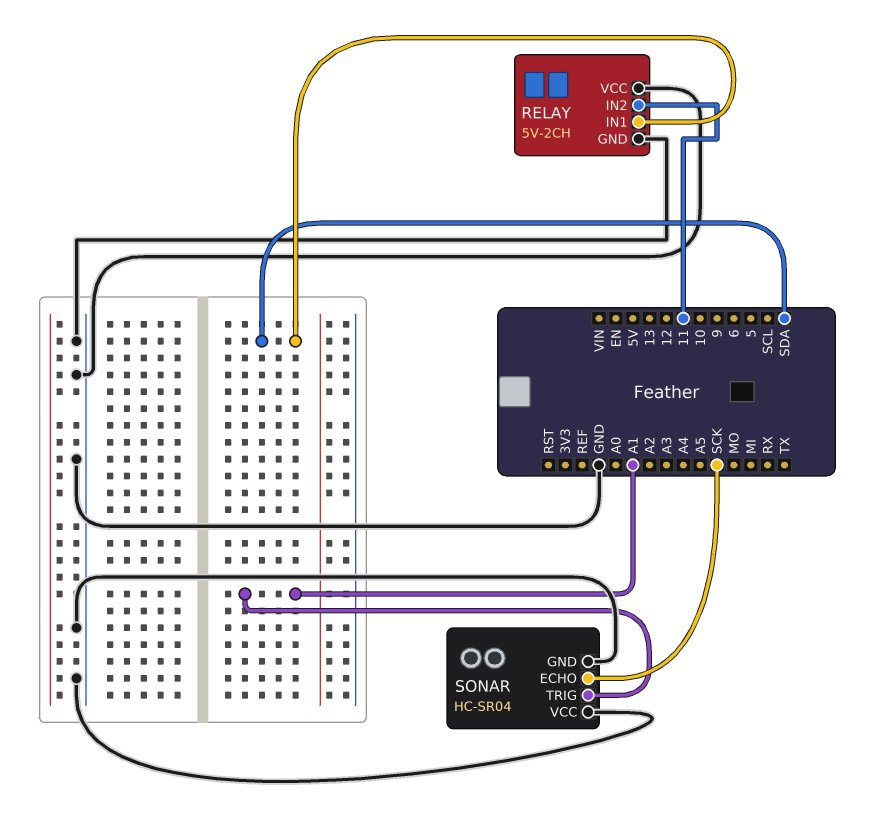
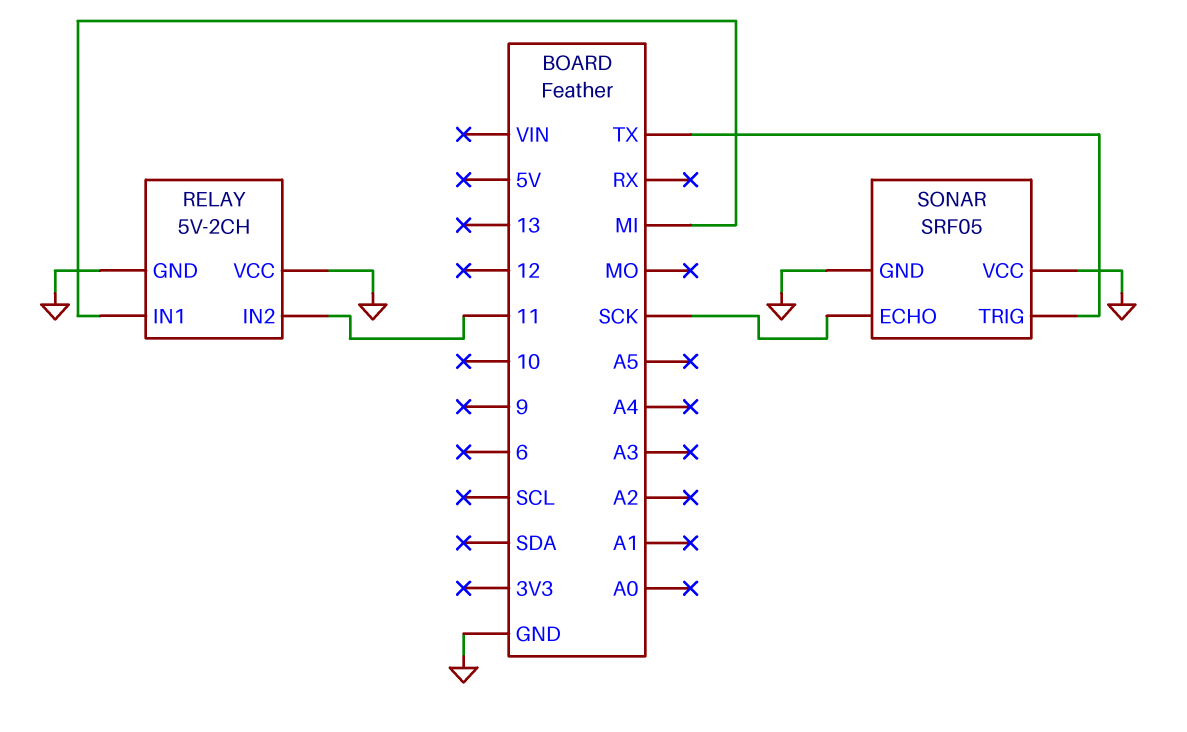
RELAY pin IN1: SDA -> MI
SONAR: HC-SR04 -> SRF05
SONAR pin TRIG: A1 -> TX

